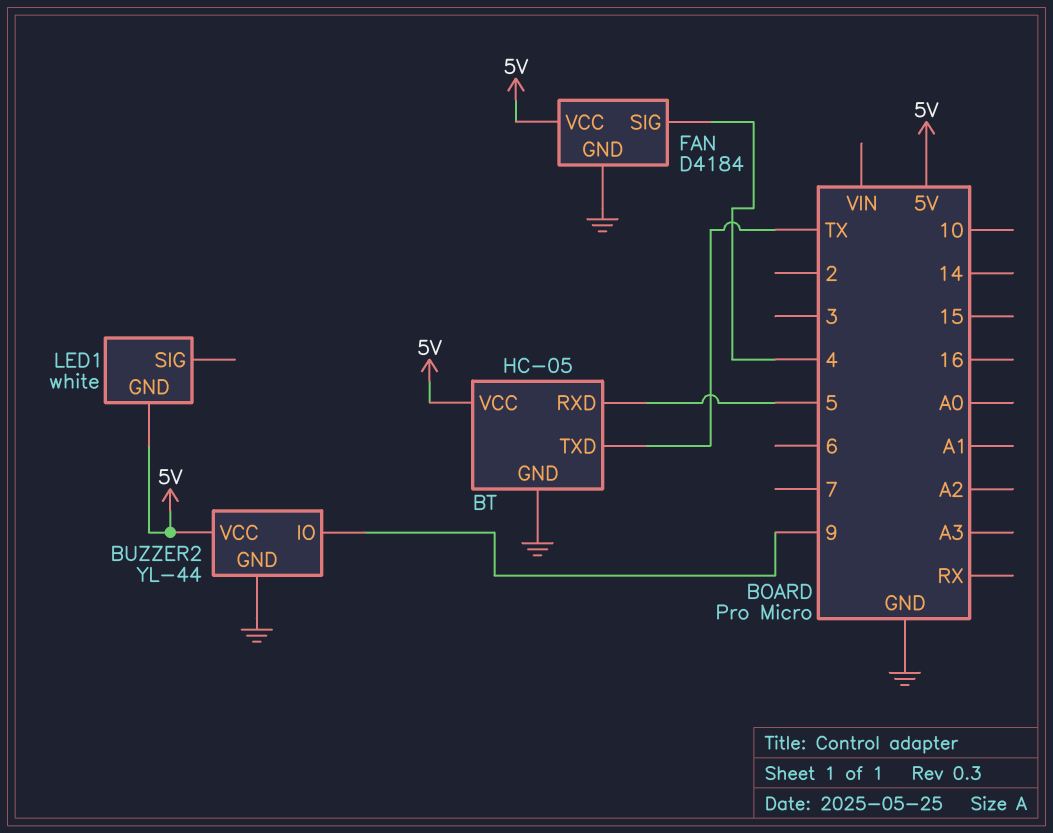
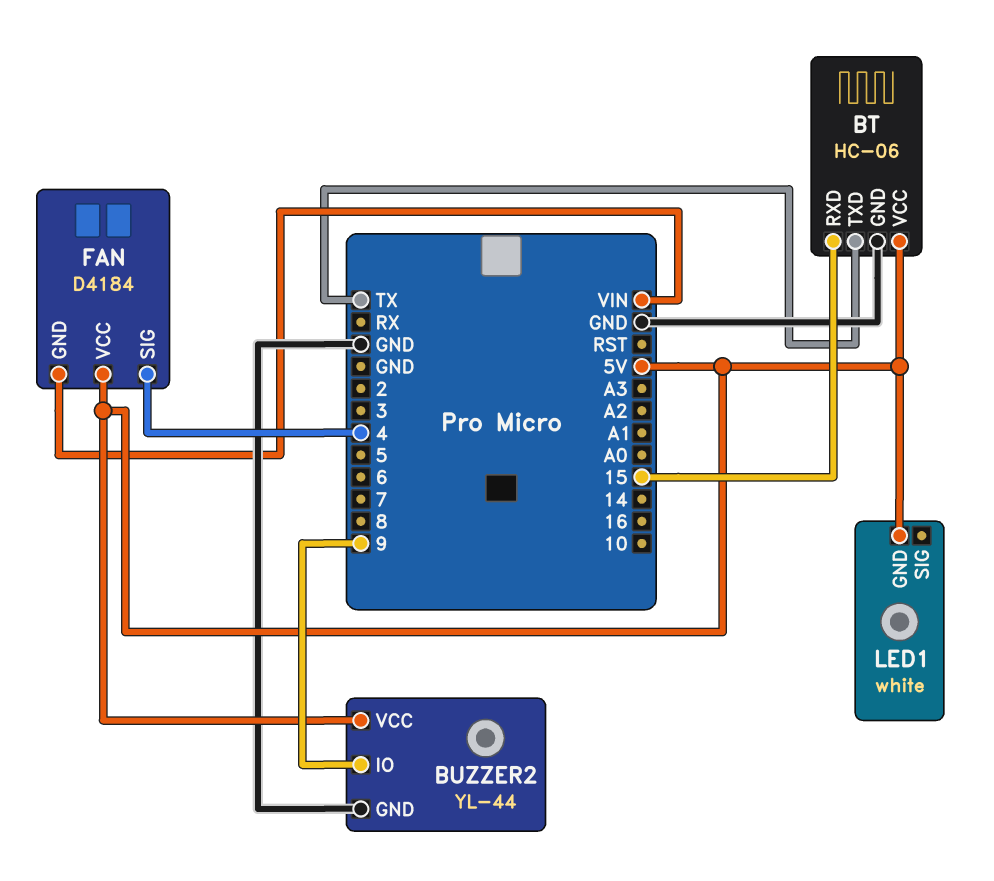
BT: HC-05 -> HC-06
BT pin RXD: 5 -> 15
FAN pin GND: GND -> VIN

